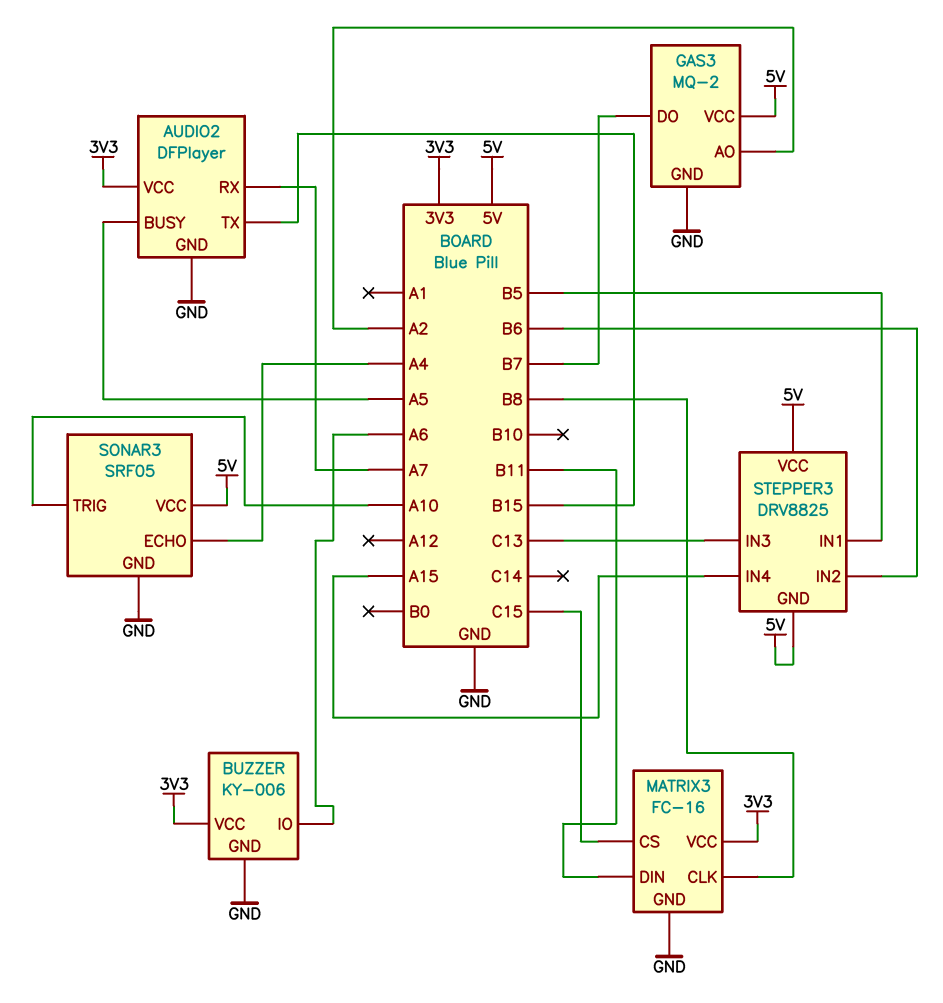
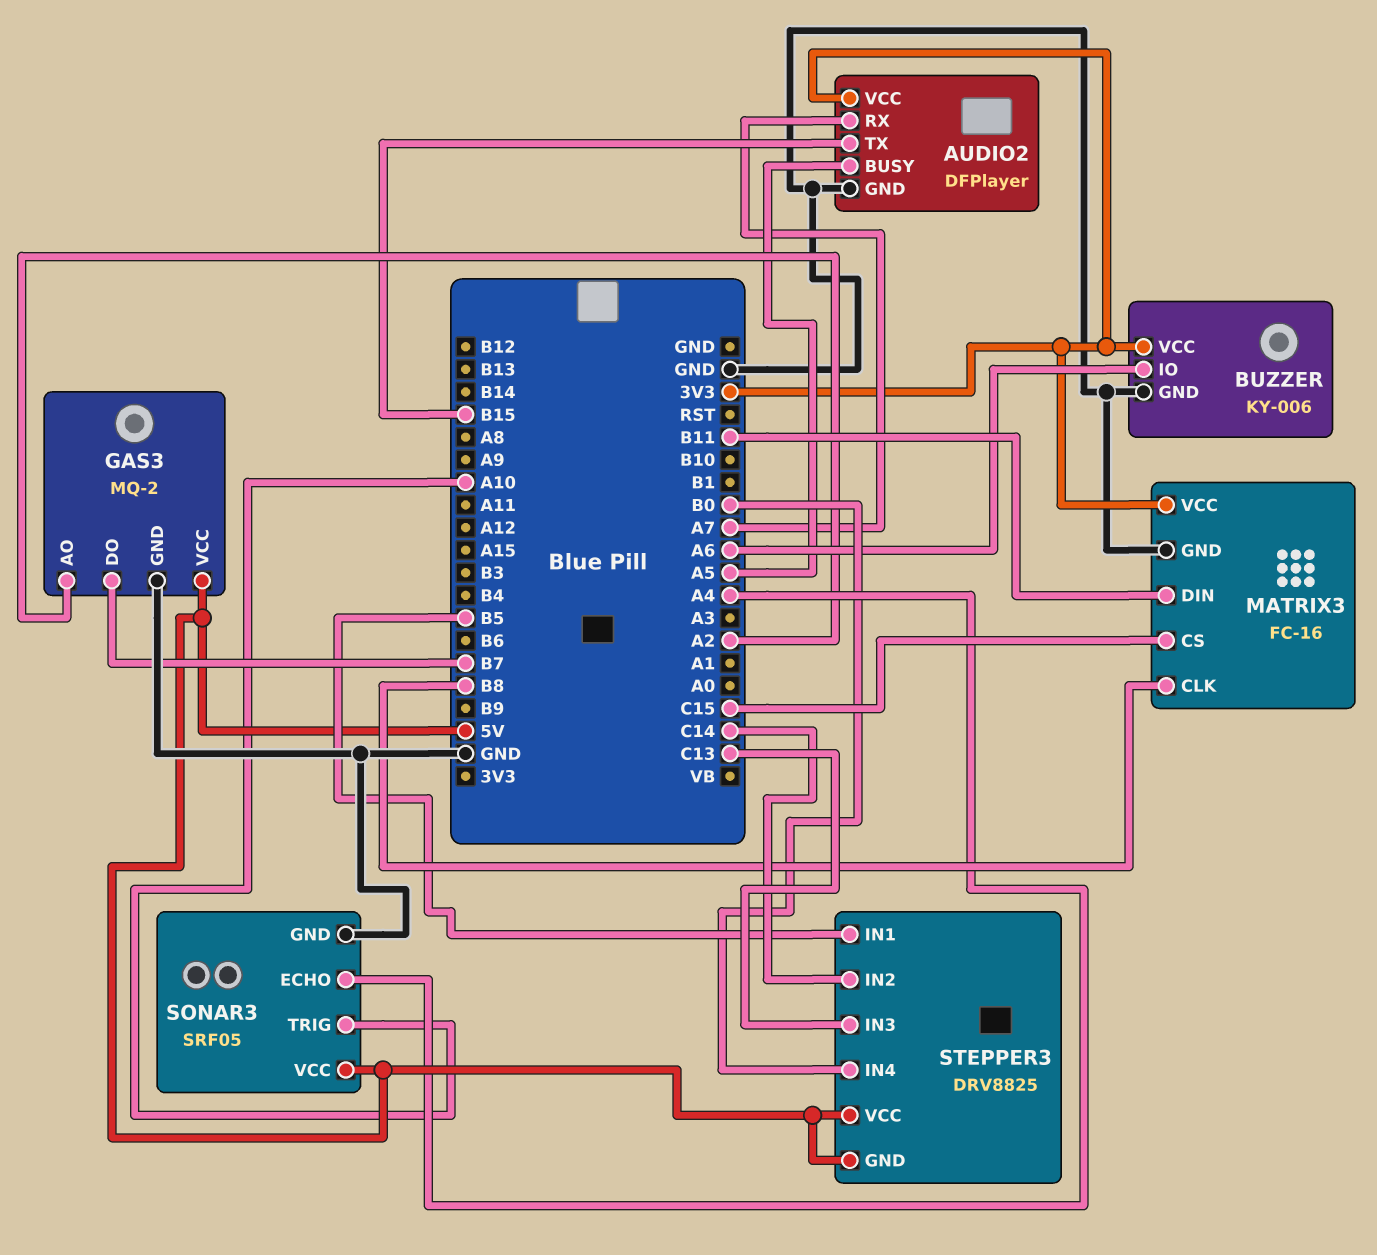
STEPPER3 pin IN2: B6 -> C14
STEPPER3 pin IN4: A15 -> B0

